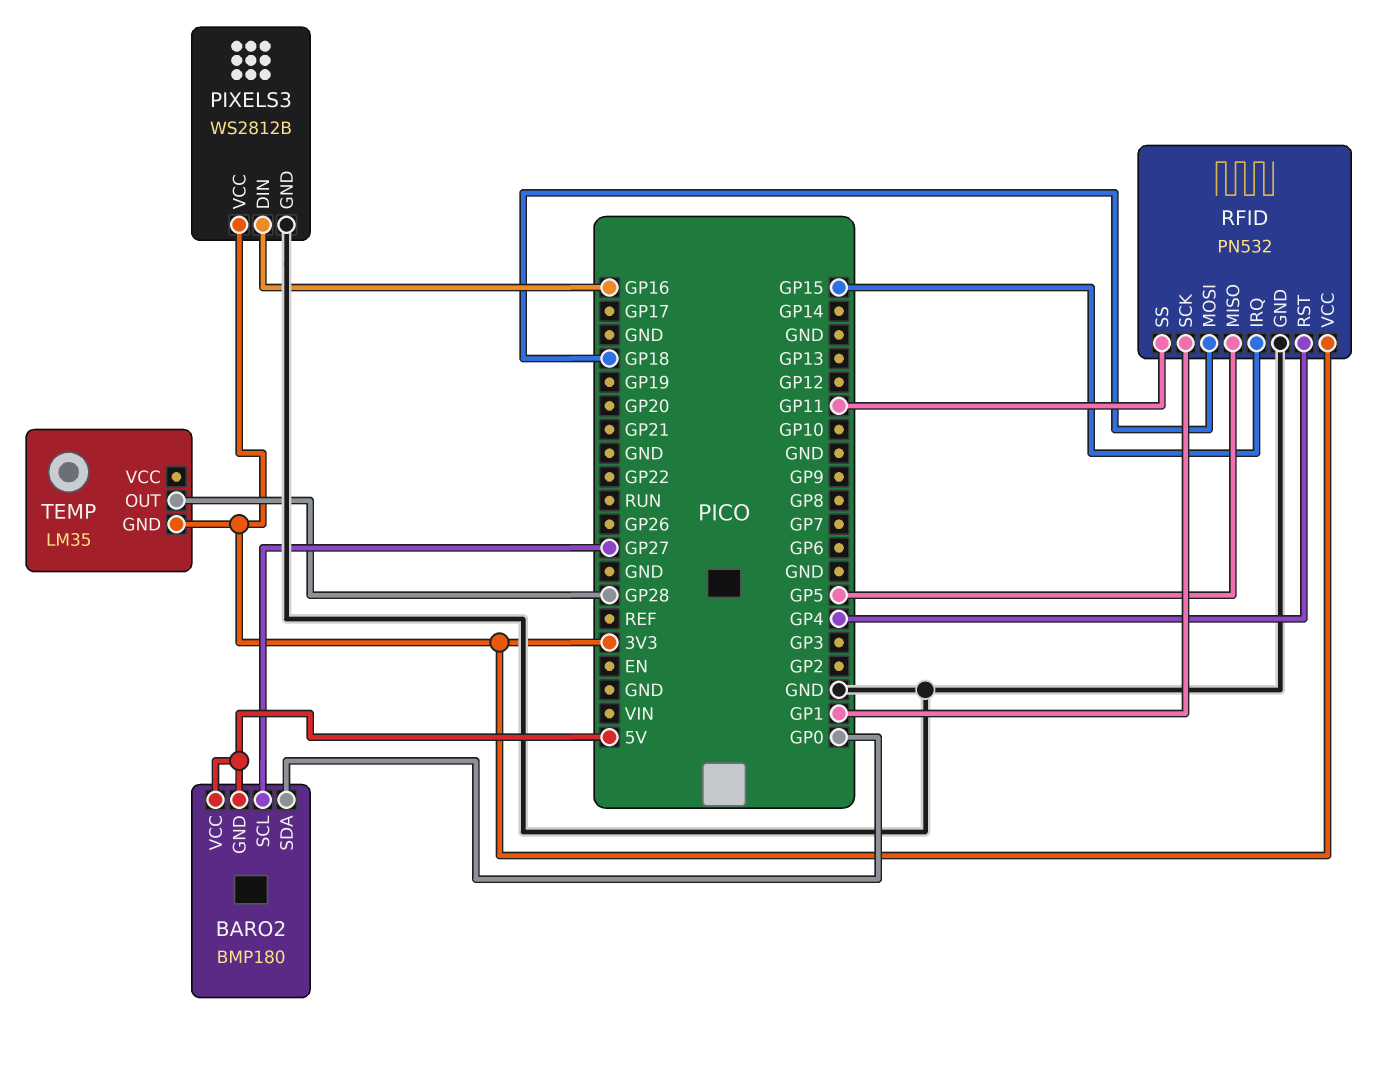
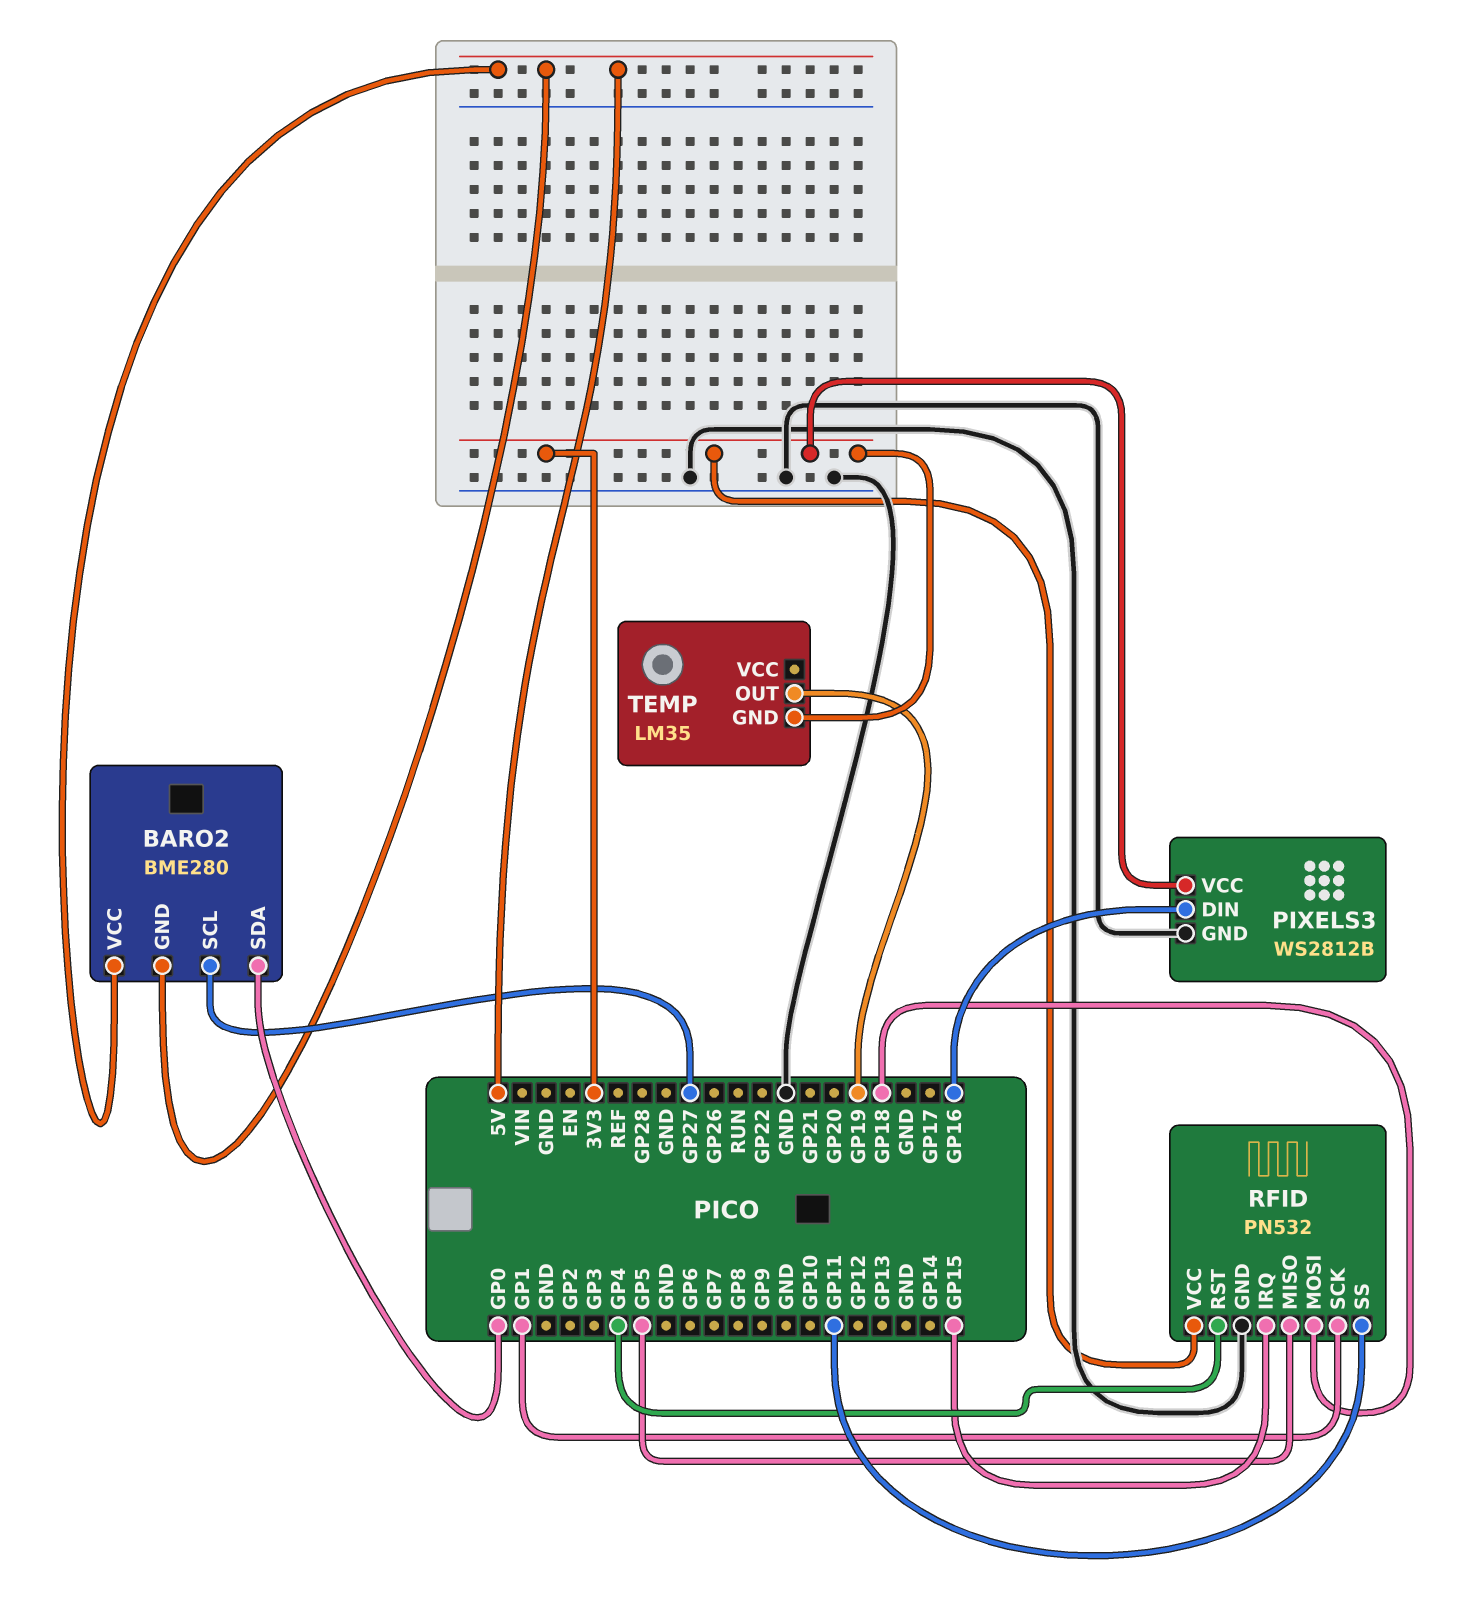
BARO2: BMP180 -> BME280
TEMP pin OUT: GP28 -> GP19

